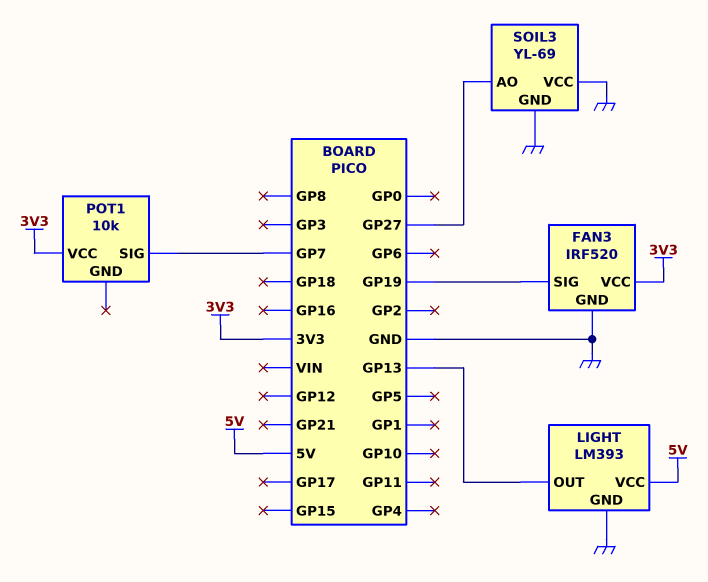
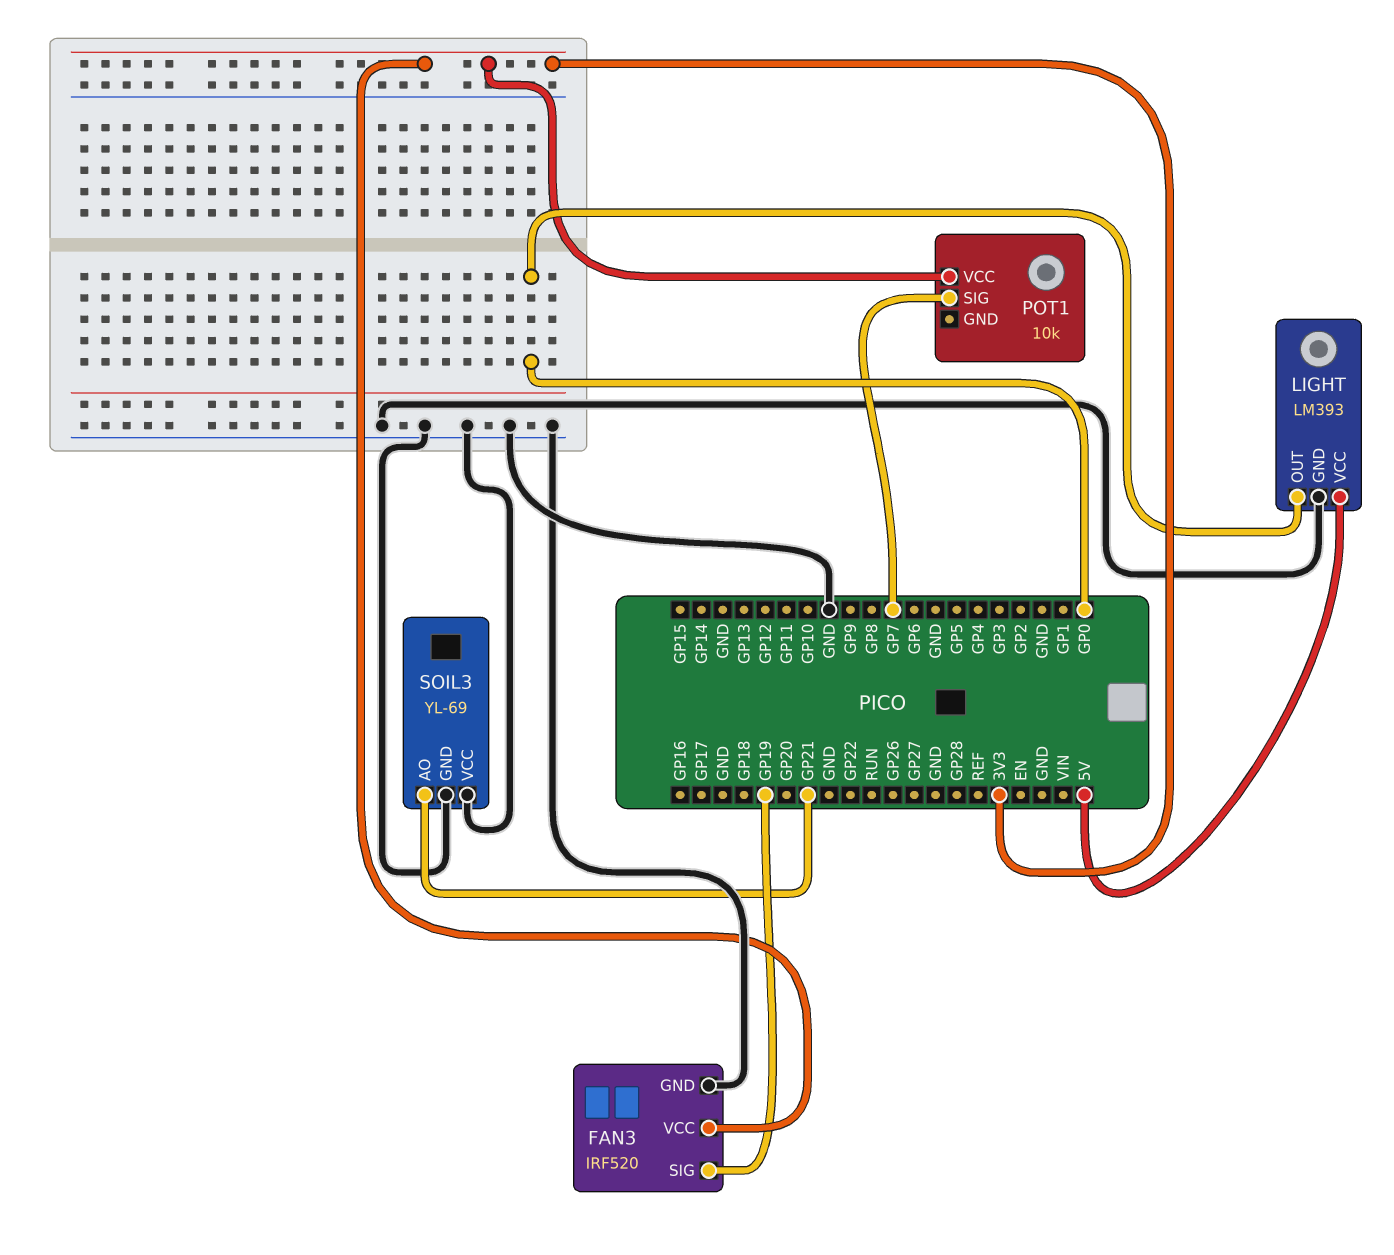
LIGHT pin OUT: GP13 -> GP0
SOIL3 pin AO: GP27 -> GP21

